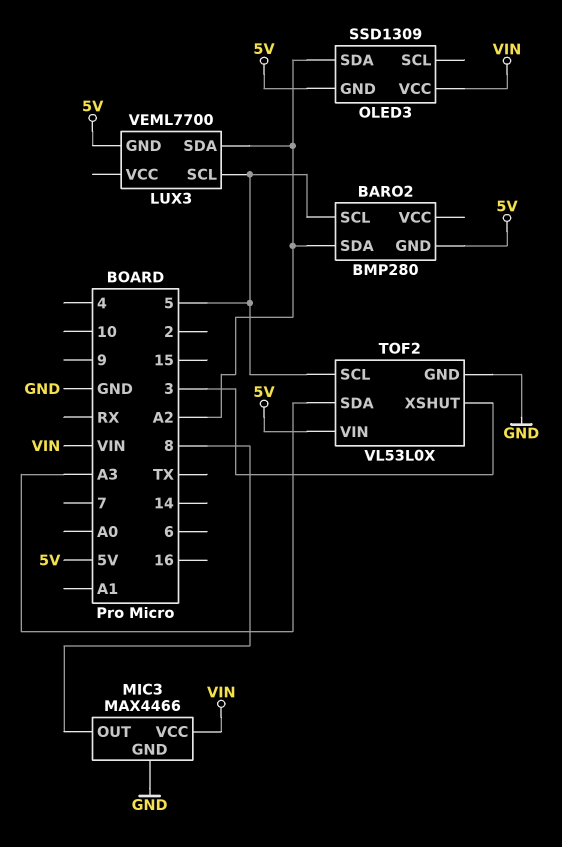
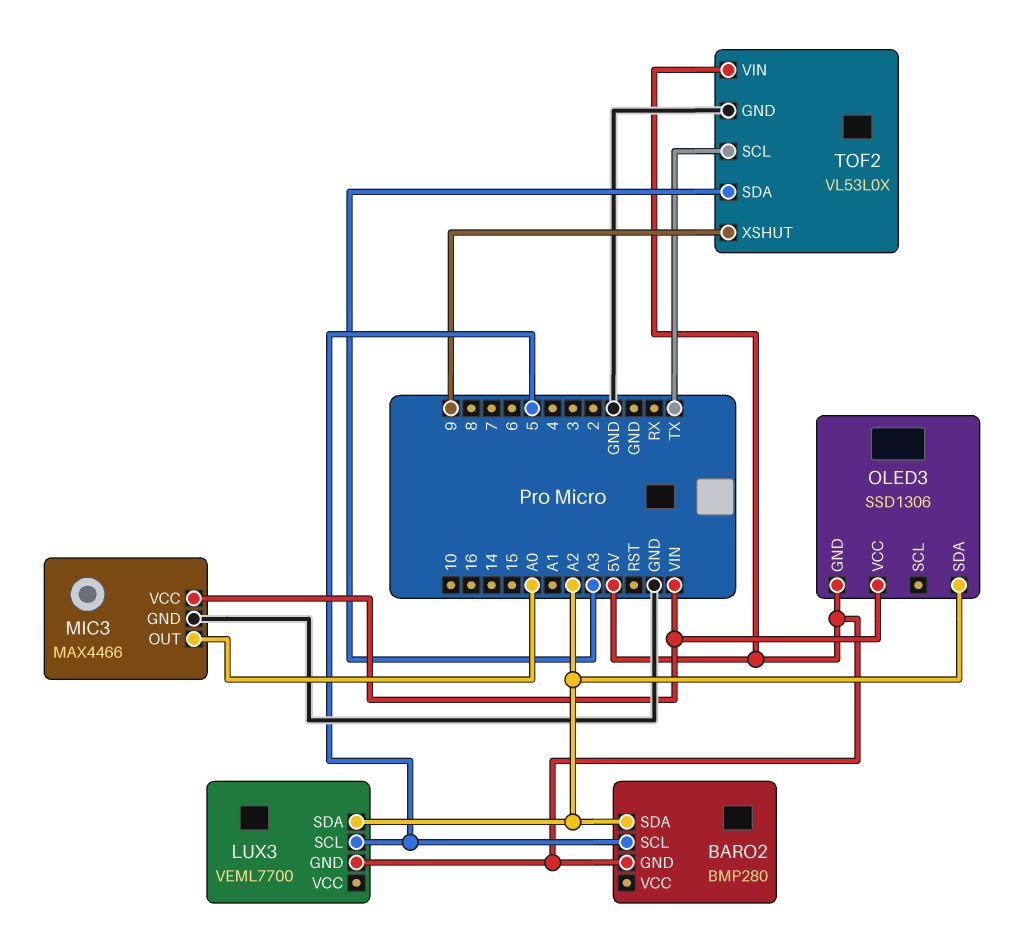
MIC3 pin OUT: 8 -> A0
OLED3: SSD1309 -> SSD1306
TOF2 pin SCL: 5 -> TX
TOF2 pin XSHUT: 3 -> 9

